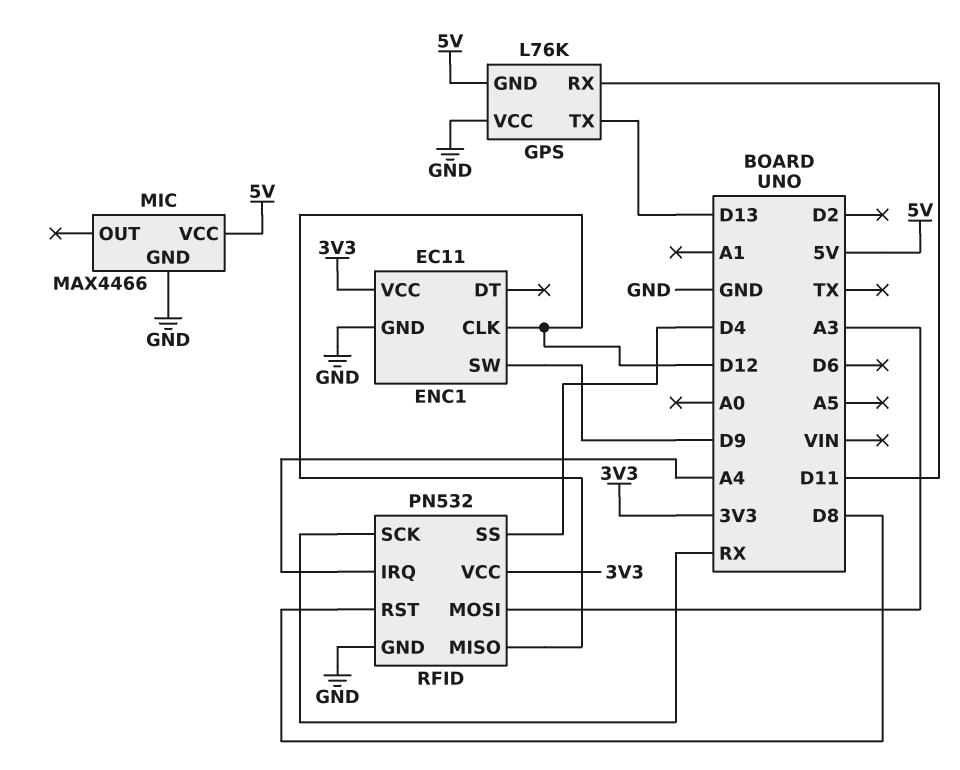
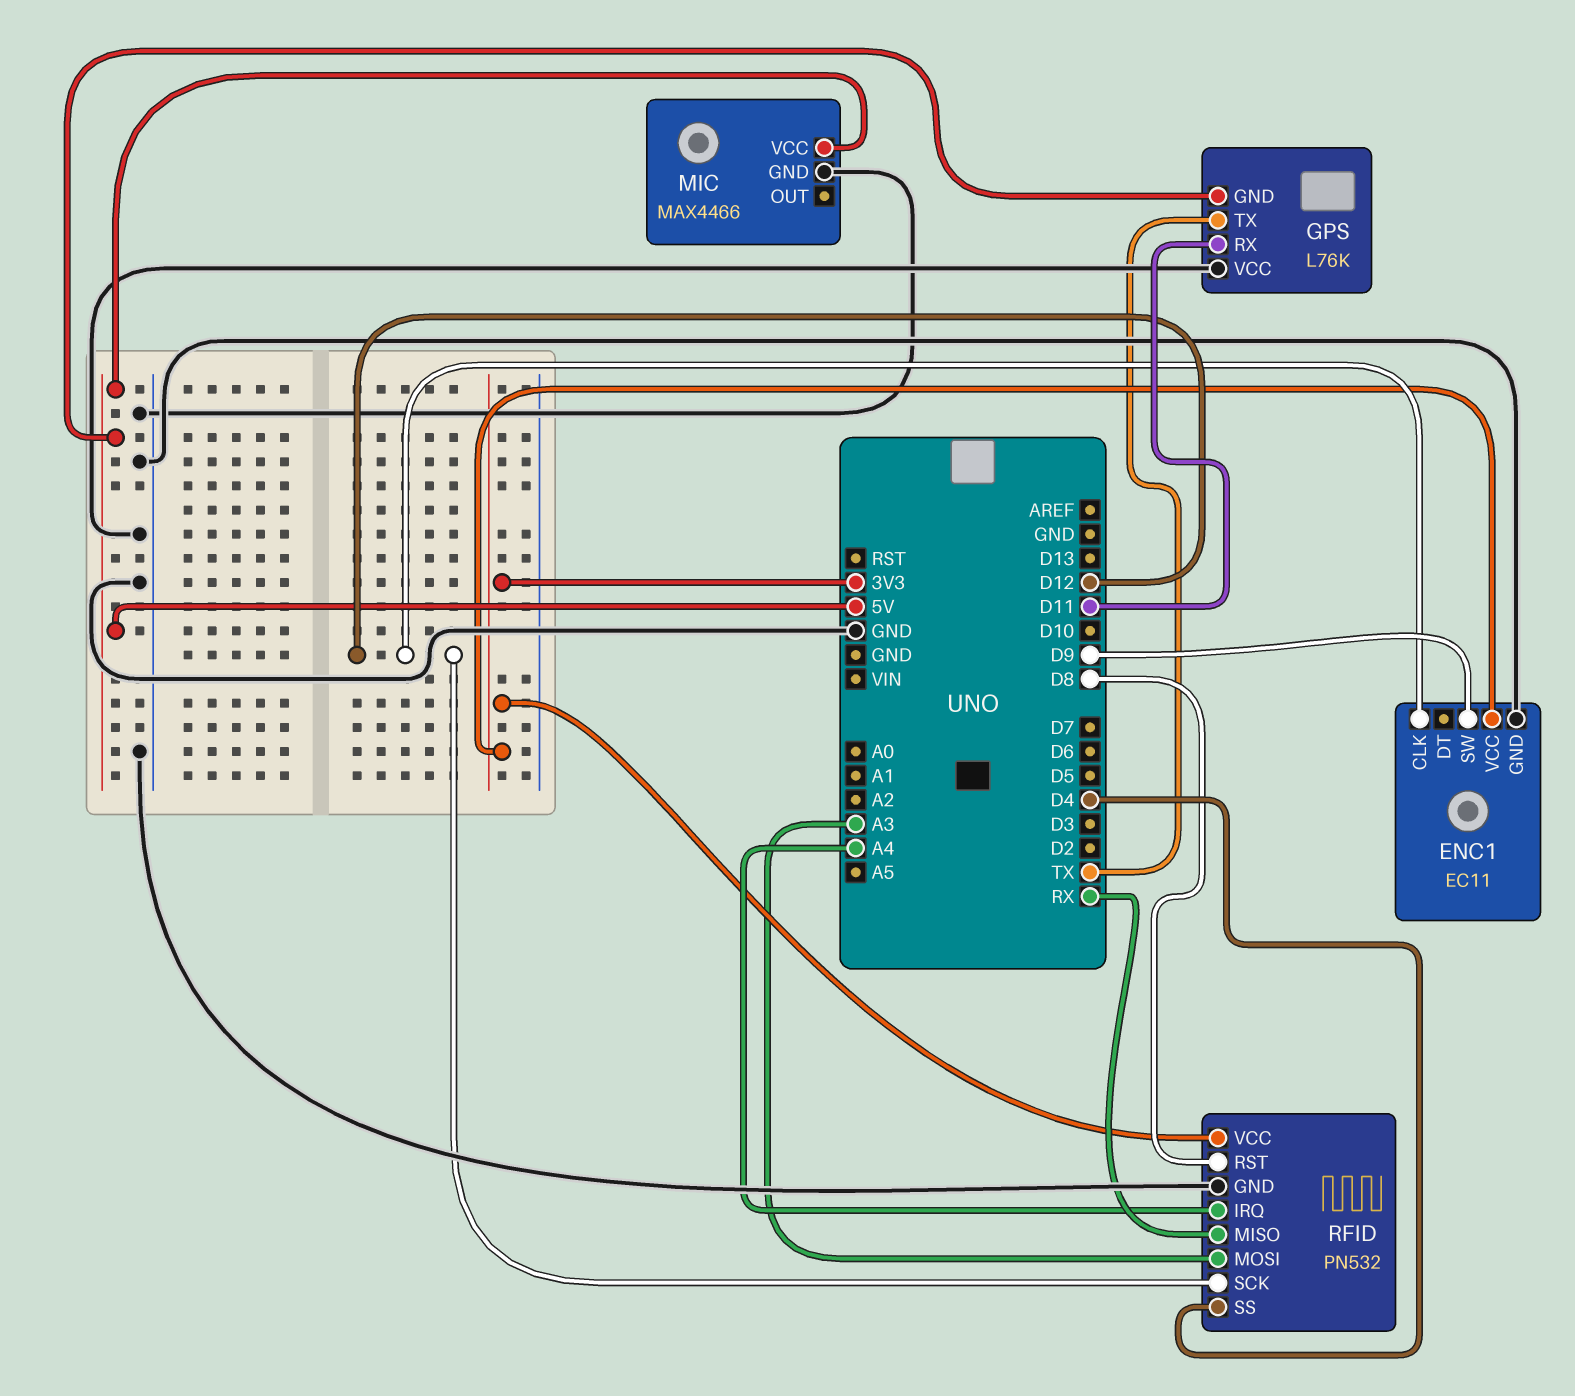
GPS pin TX: D13 -> TX
RFID pin MISO: D12 -> RX
RFID pin SCK: RX -> D12

